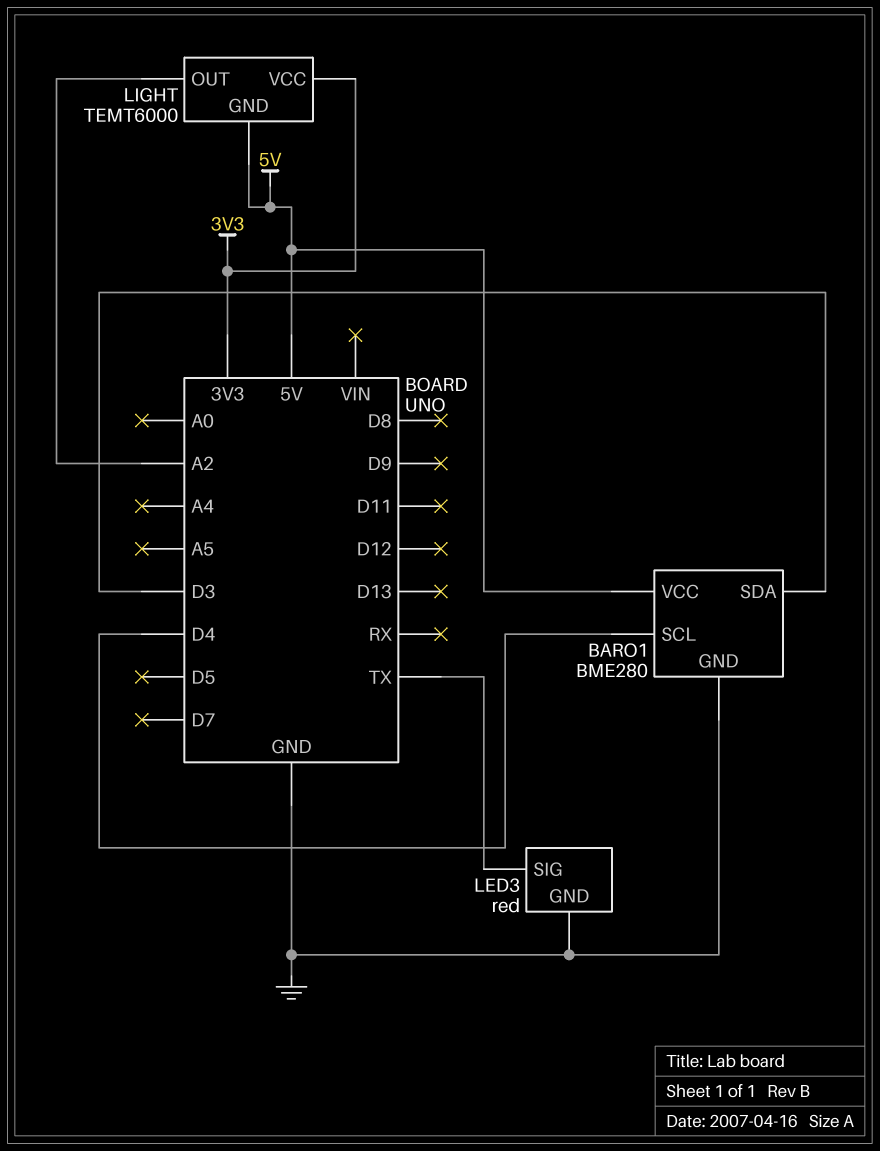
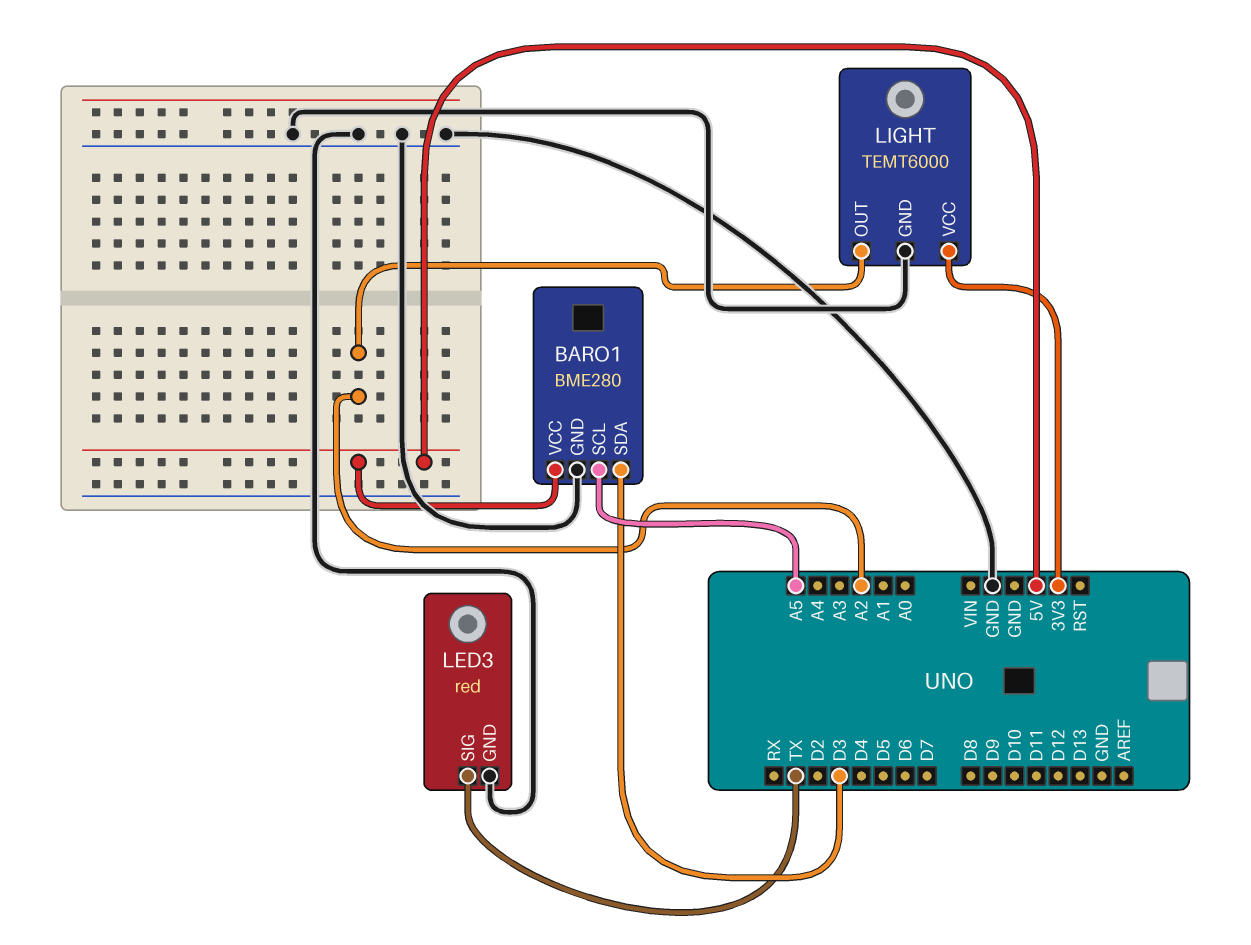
BARO1 pin SCL: D4 -> A5
LIGHT pin GND: 5V -> GND

